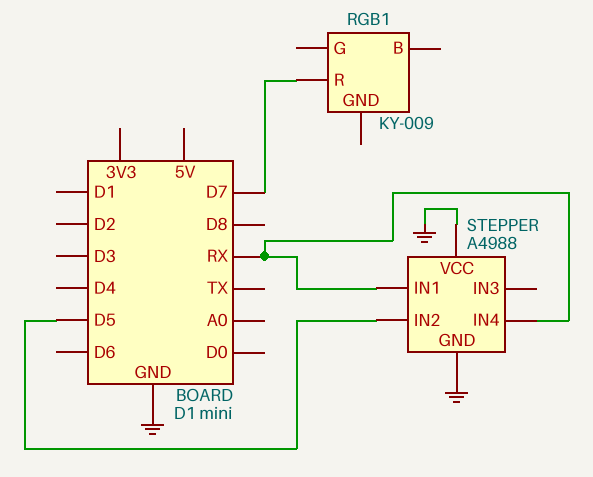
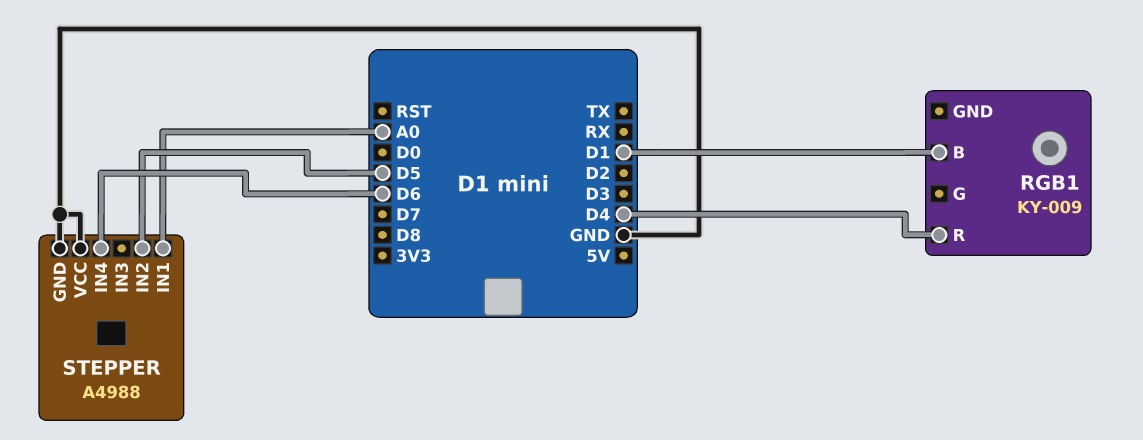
RGB1 pin B: none -> D1
RGB1 pin R: D7 -> D4
STEPPER pin IN1: RX -> A0
STEPPER pin IN4: RX -> D6

